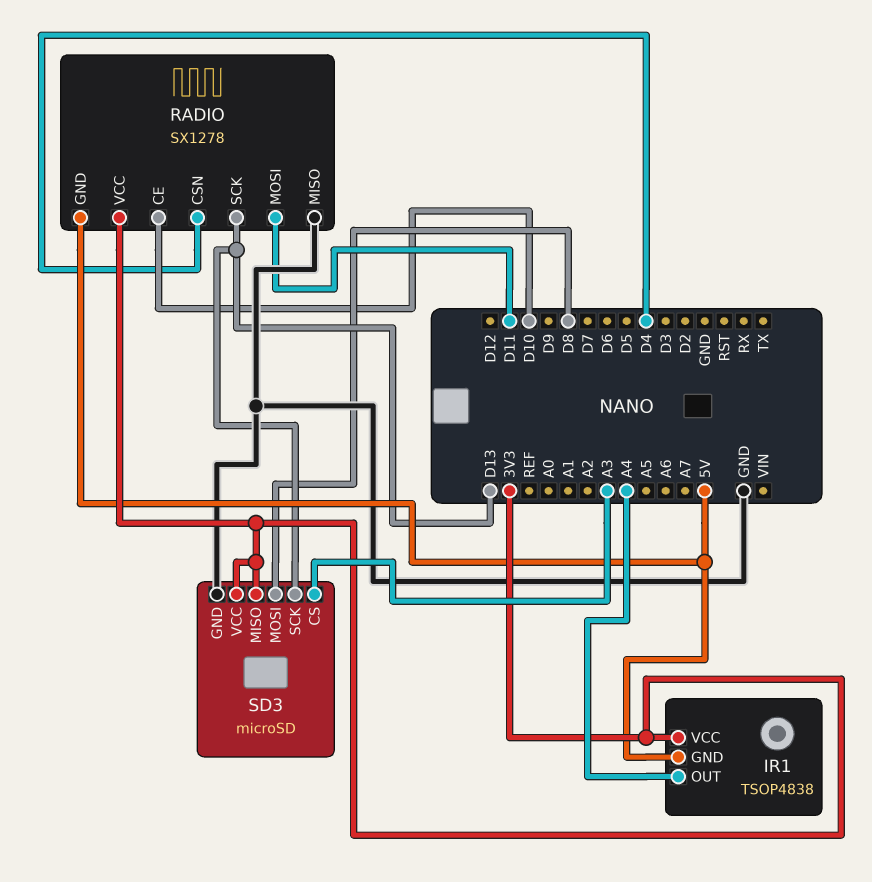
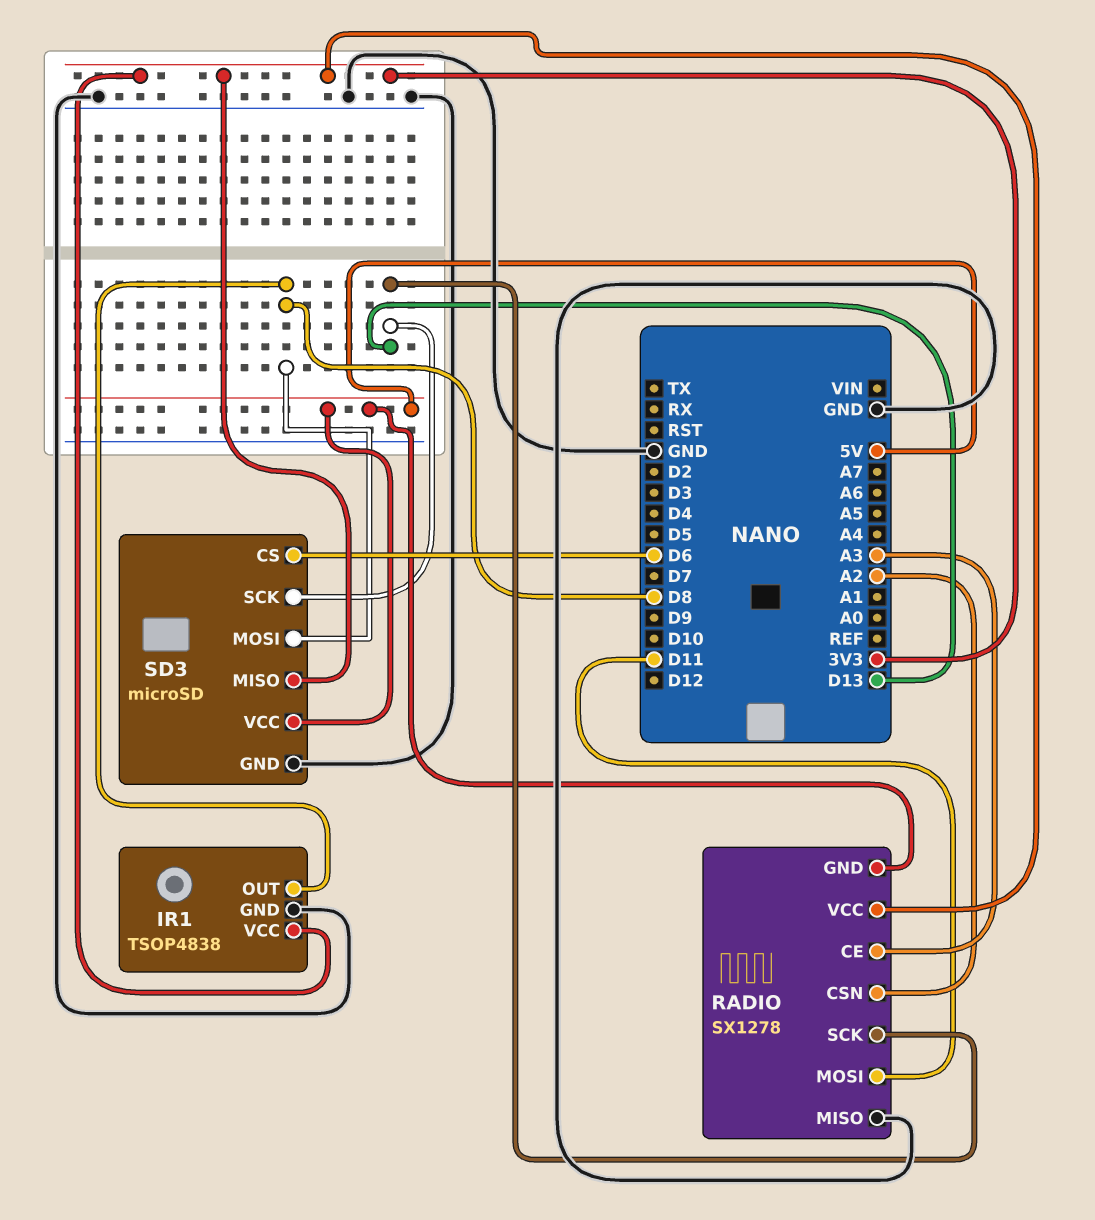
IR1 pin GND: 5V -> GND
IR1 pin OUT: A4 -> D8
RADIO pin CE: D10 -> A3
RADIO pin CSN: D4 -> A2
SD3 pin CS: A3 -> D6
SD3 pin VCC: 3V3 -> 5V

